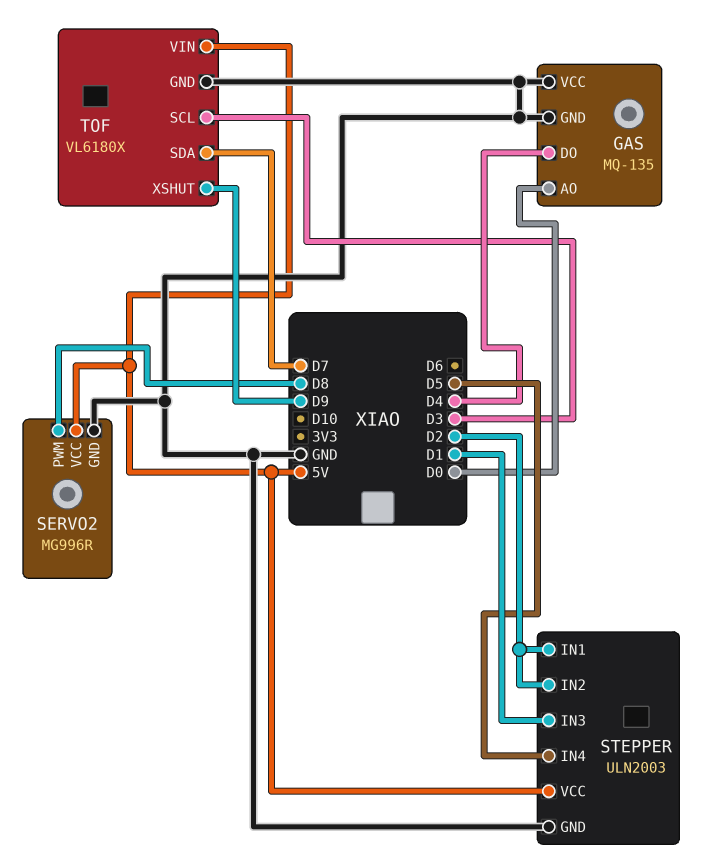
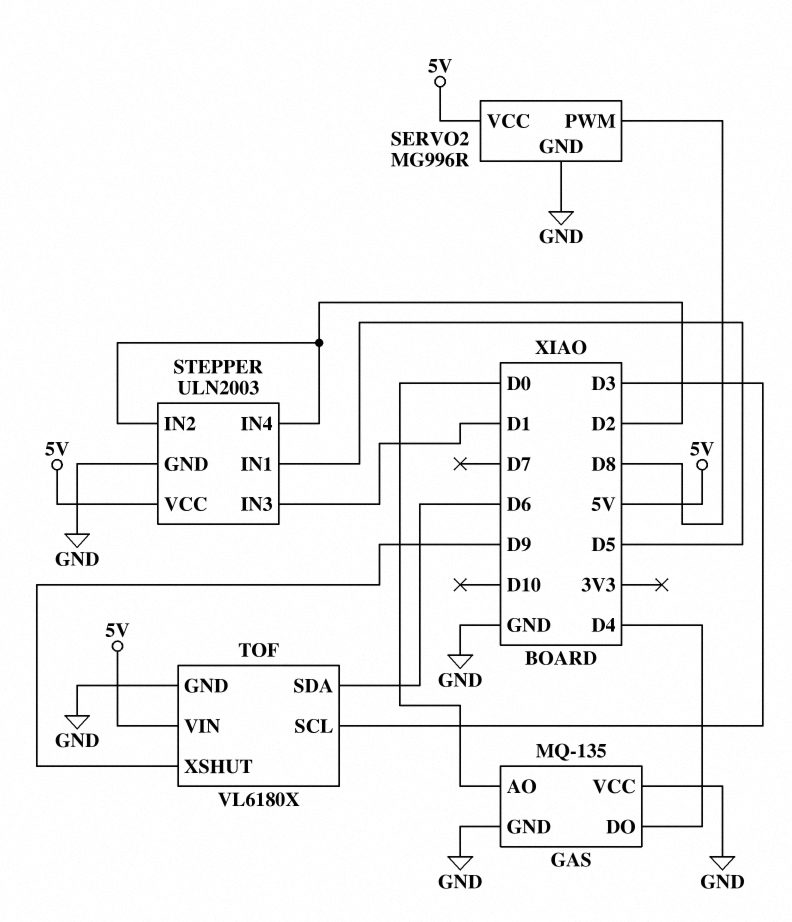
STEPPER pin IN1: D2 -> D5
STEPPER pin IN4: D5 -> D2
TOF pin SDA: D7 -> D6

